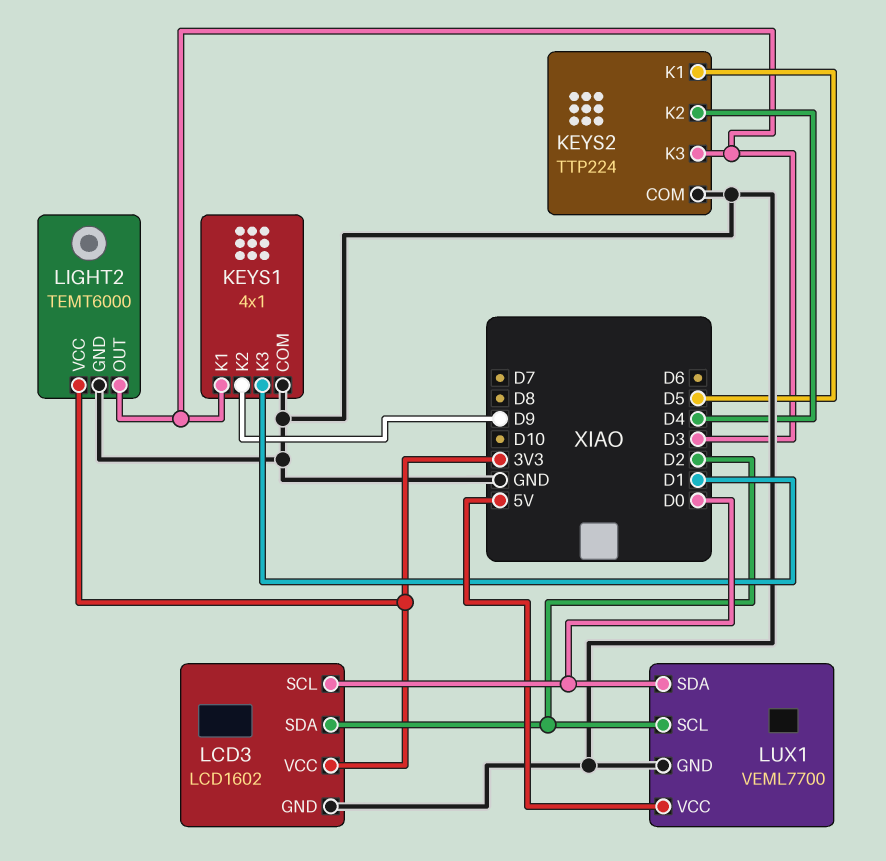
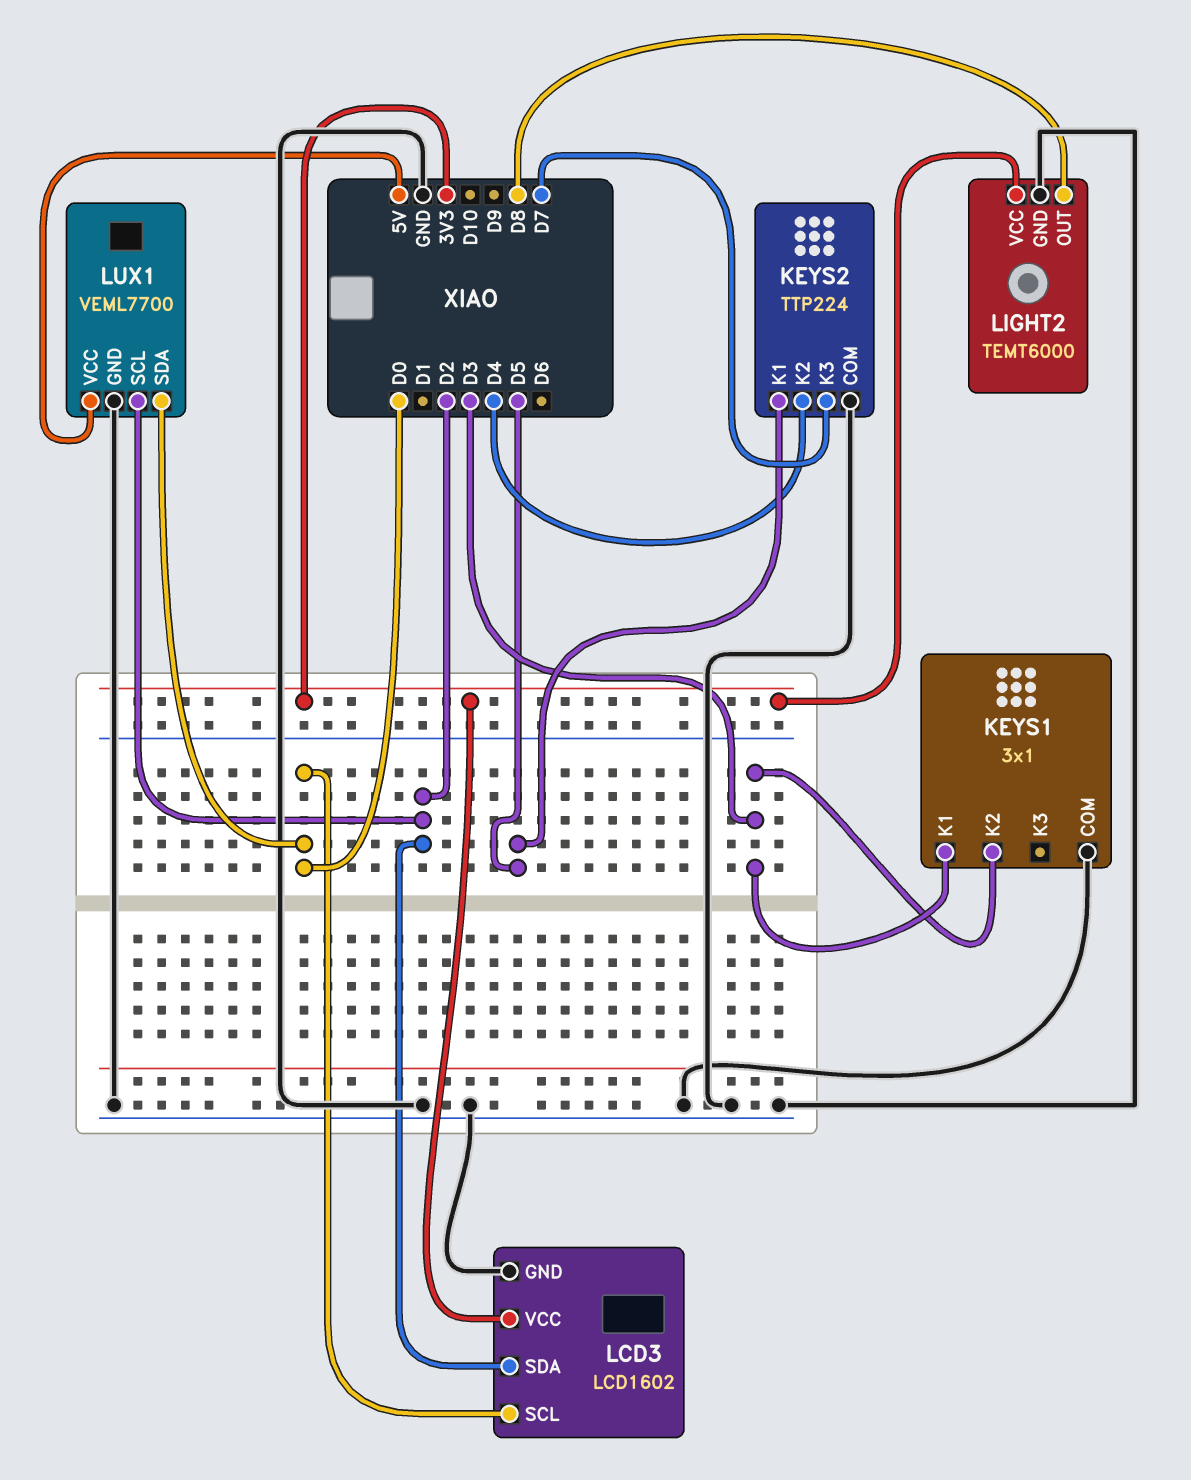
KEYS1: 4x1 -> 3x1
KEYS1 pin K2: D9 -> D3
KEYS1 pin K3: D1 -> none
KEYS2 pin K3: D3 -> D7
LIGHT2 pin OUT: D3 -> D8

